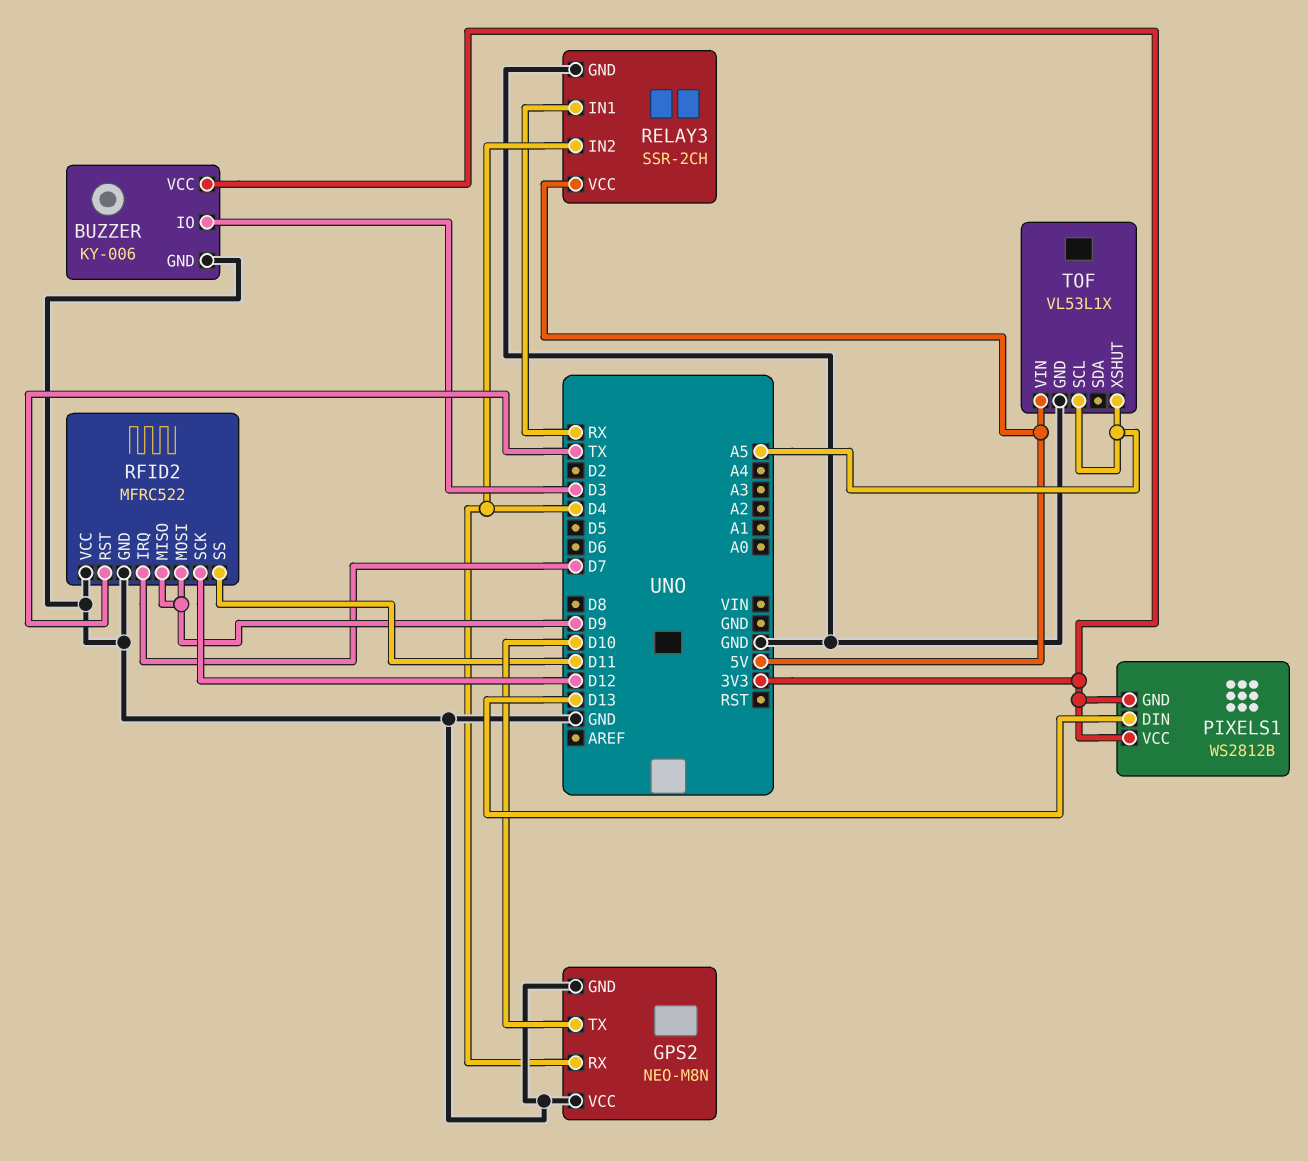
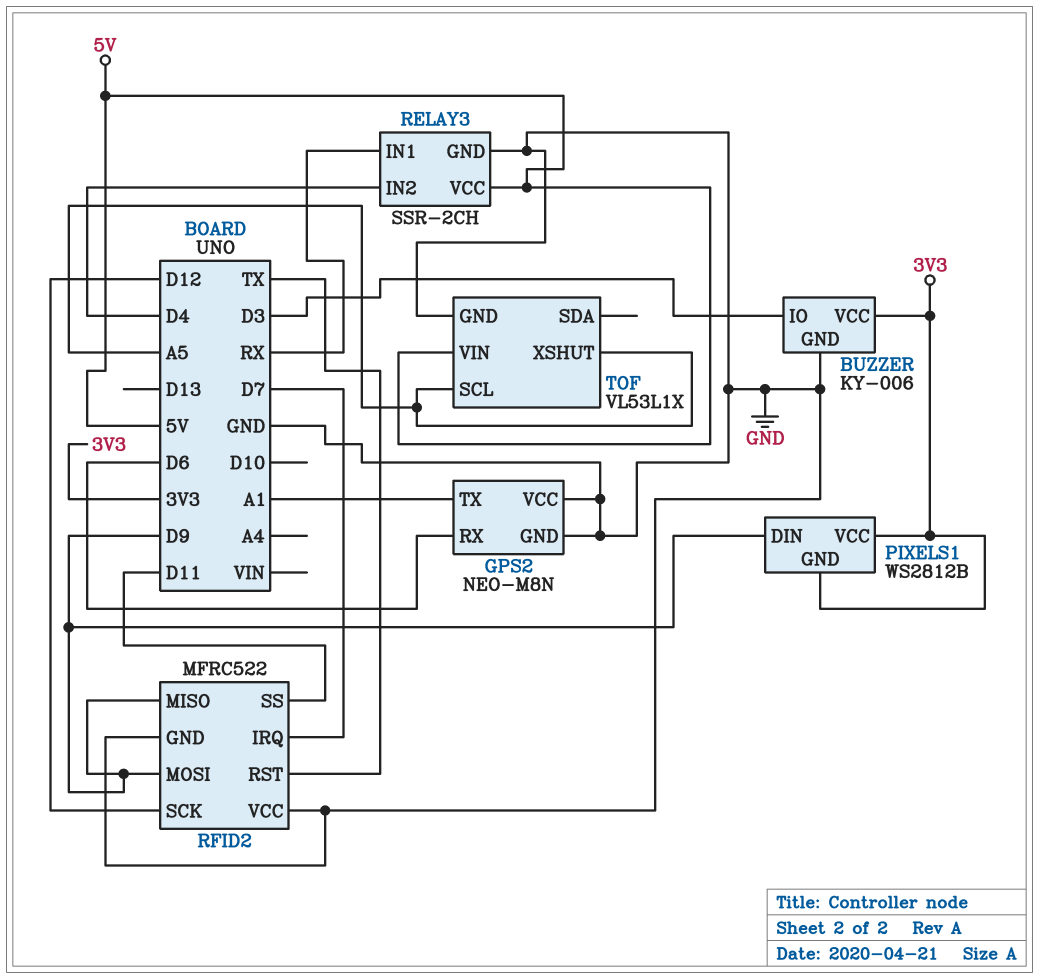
GPS2 pin RX: D4 -> D6
GPS2 pin TX: D10 -> A1
PIXELS1 pin DIN: D13 -> D9

